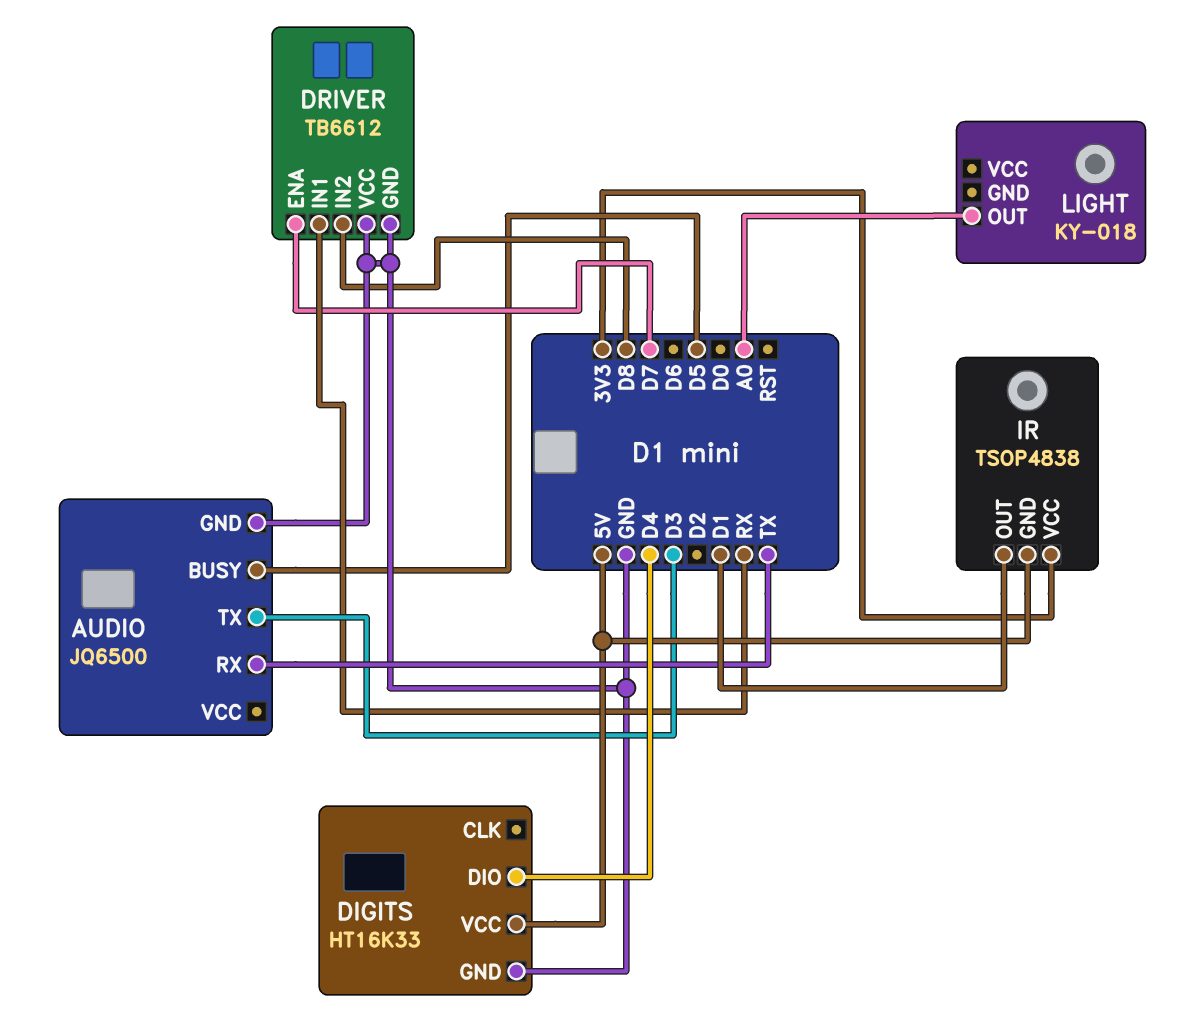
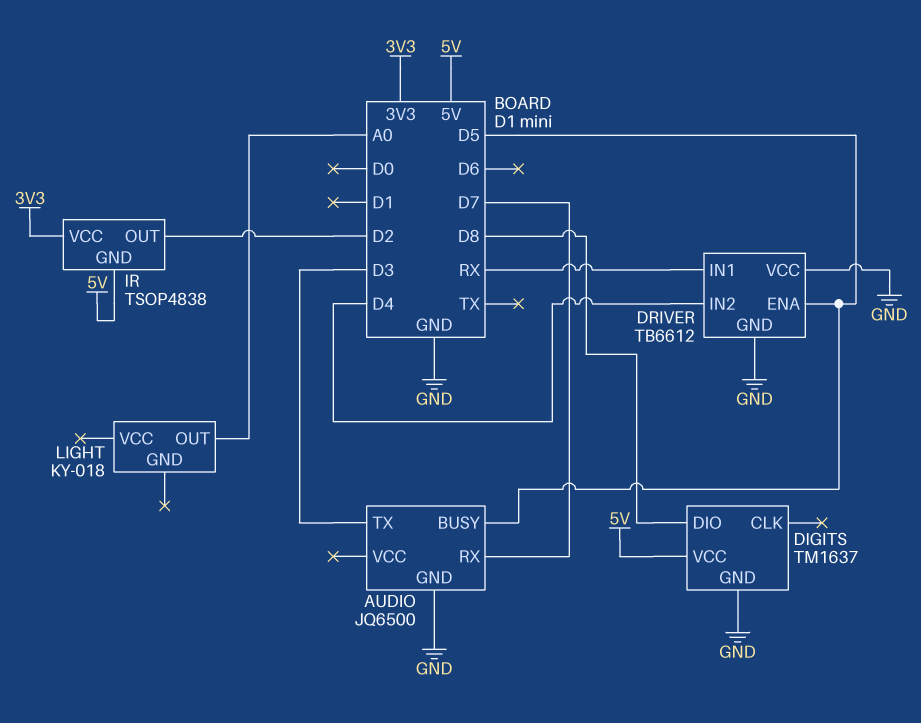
AUDIO pin RX: TX -> D7
DIGITS: HT16K33 -> TM1637
DIGITS pin DIO: D4 -> D8
DRIVER pin ENA: D7 -> D5
DRIVER pin IN2: D8 -> D4
IR pin OUT: D1 -> D2

